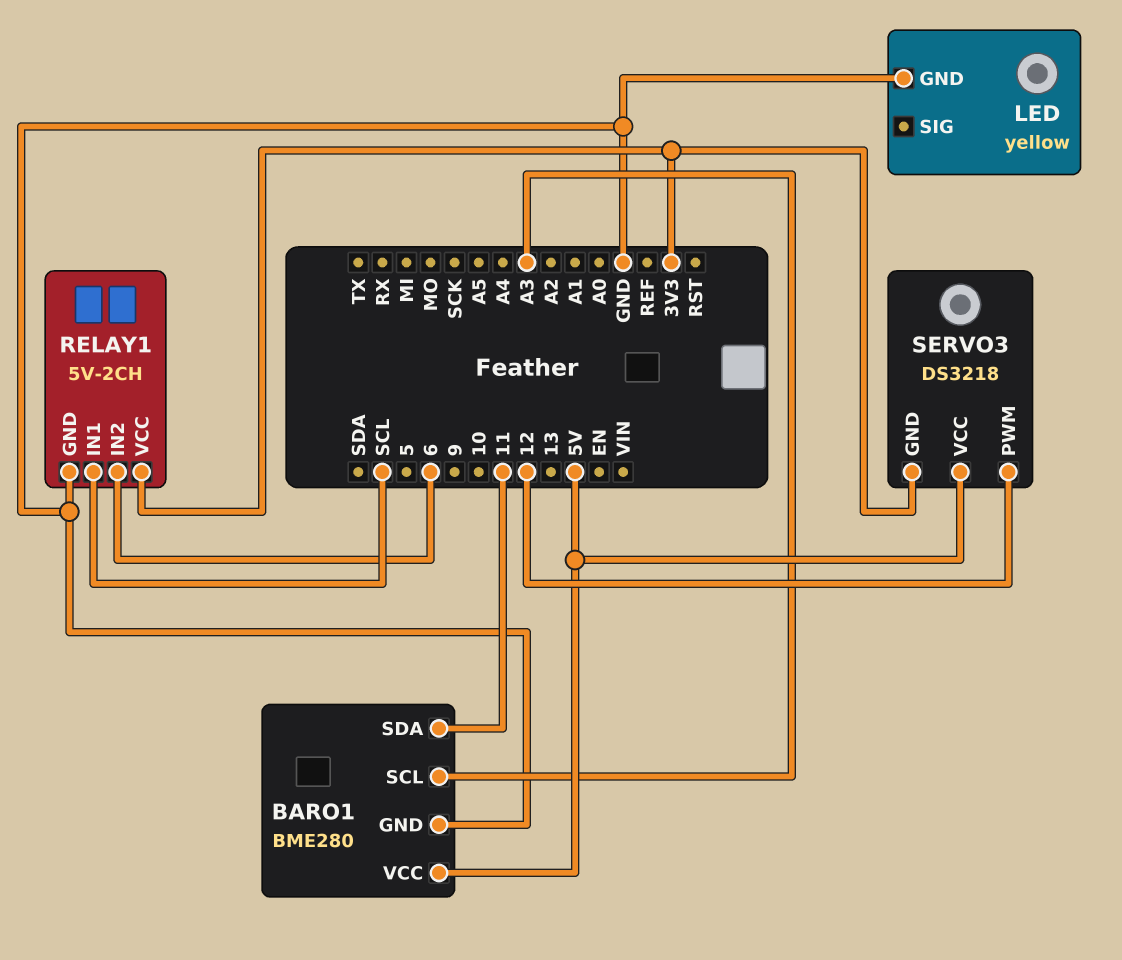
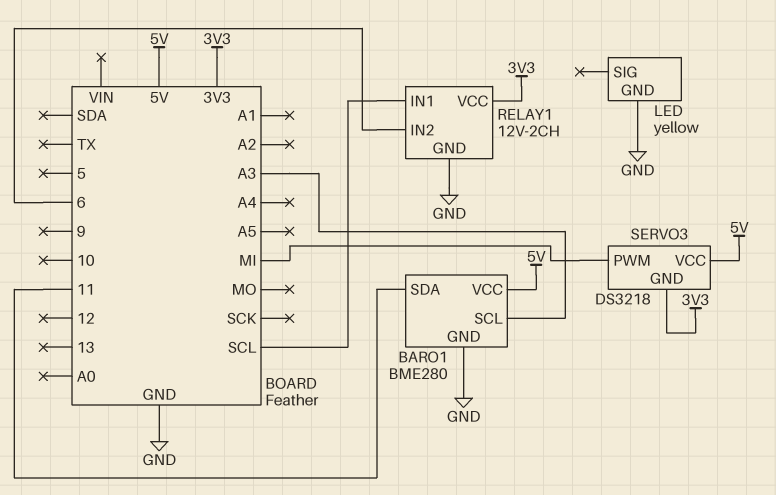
RELAY1: 5V-2CH -> 12V-2CH
SERVO3 pin PWM: 12 -> MI

